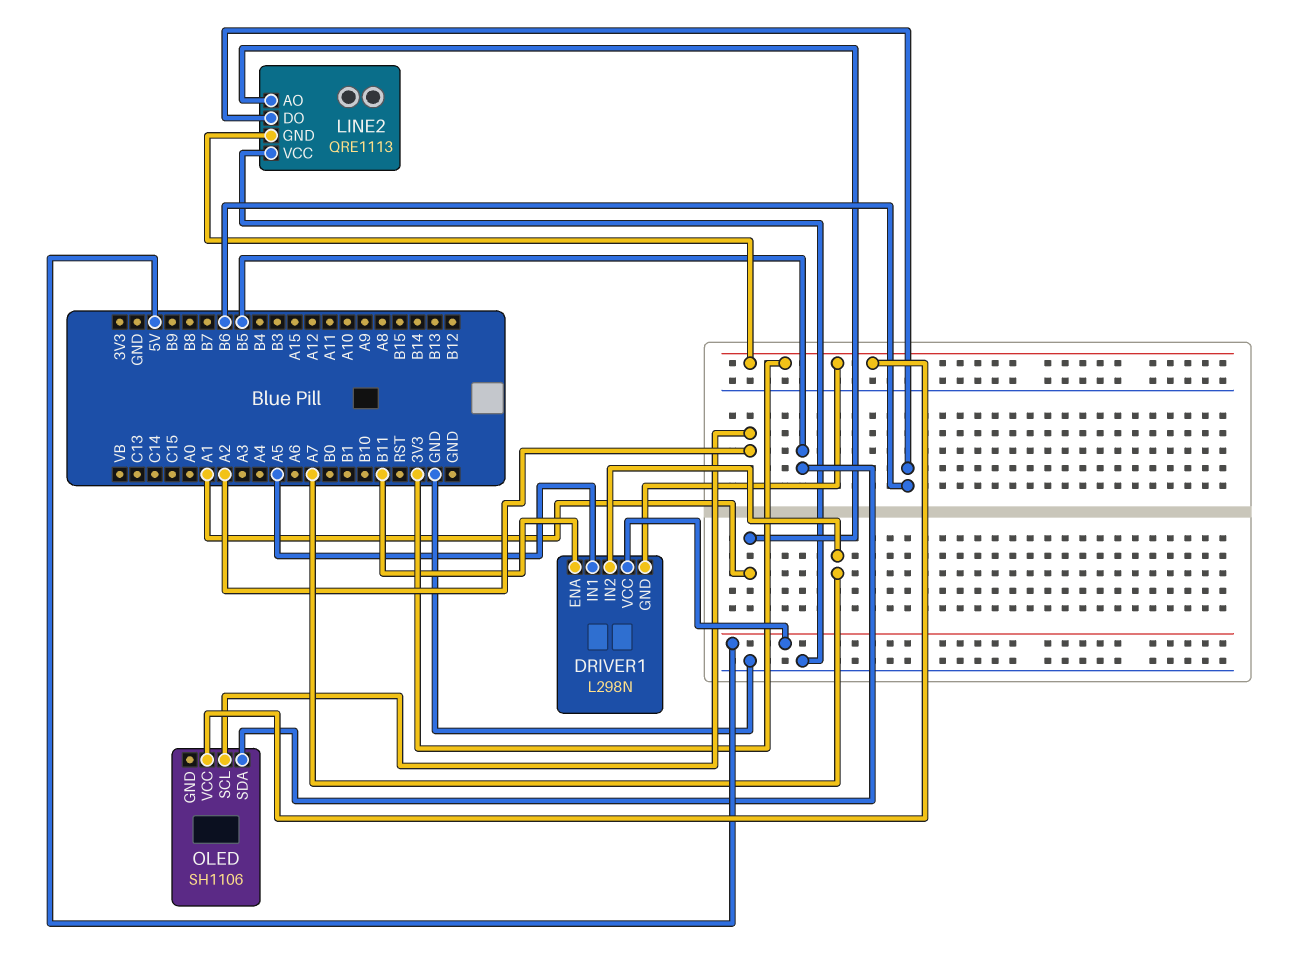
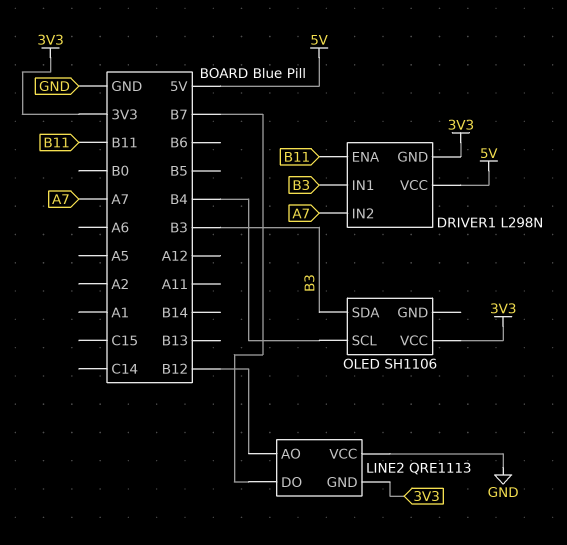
DRIVER1 pin IN1: A5 -> B3
LINE2 pin AO: A1 -> B12
LINE2 pin DO: B6 -> B7
OLED pin SCL: A2 -> B4
OLED pin SDA: B5 -> B3

